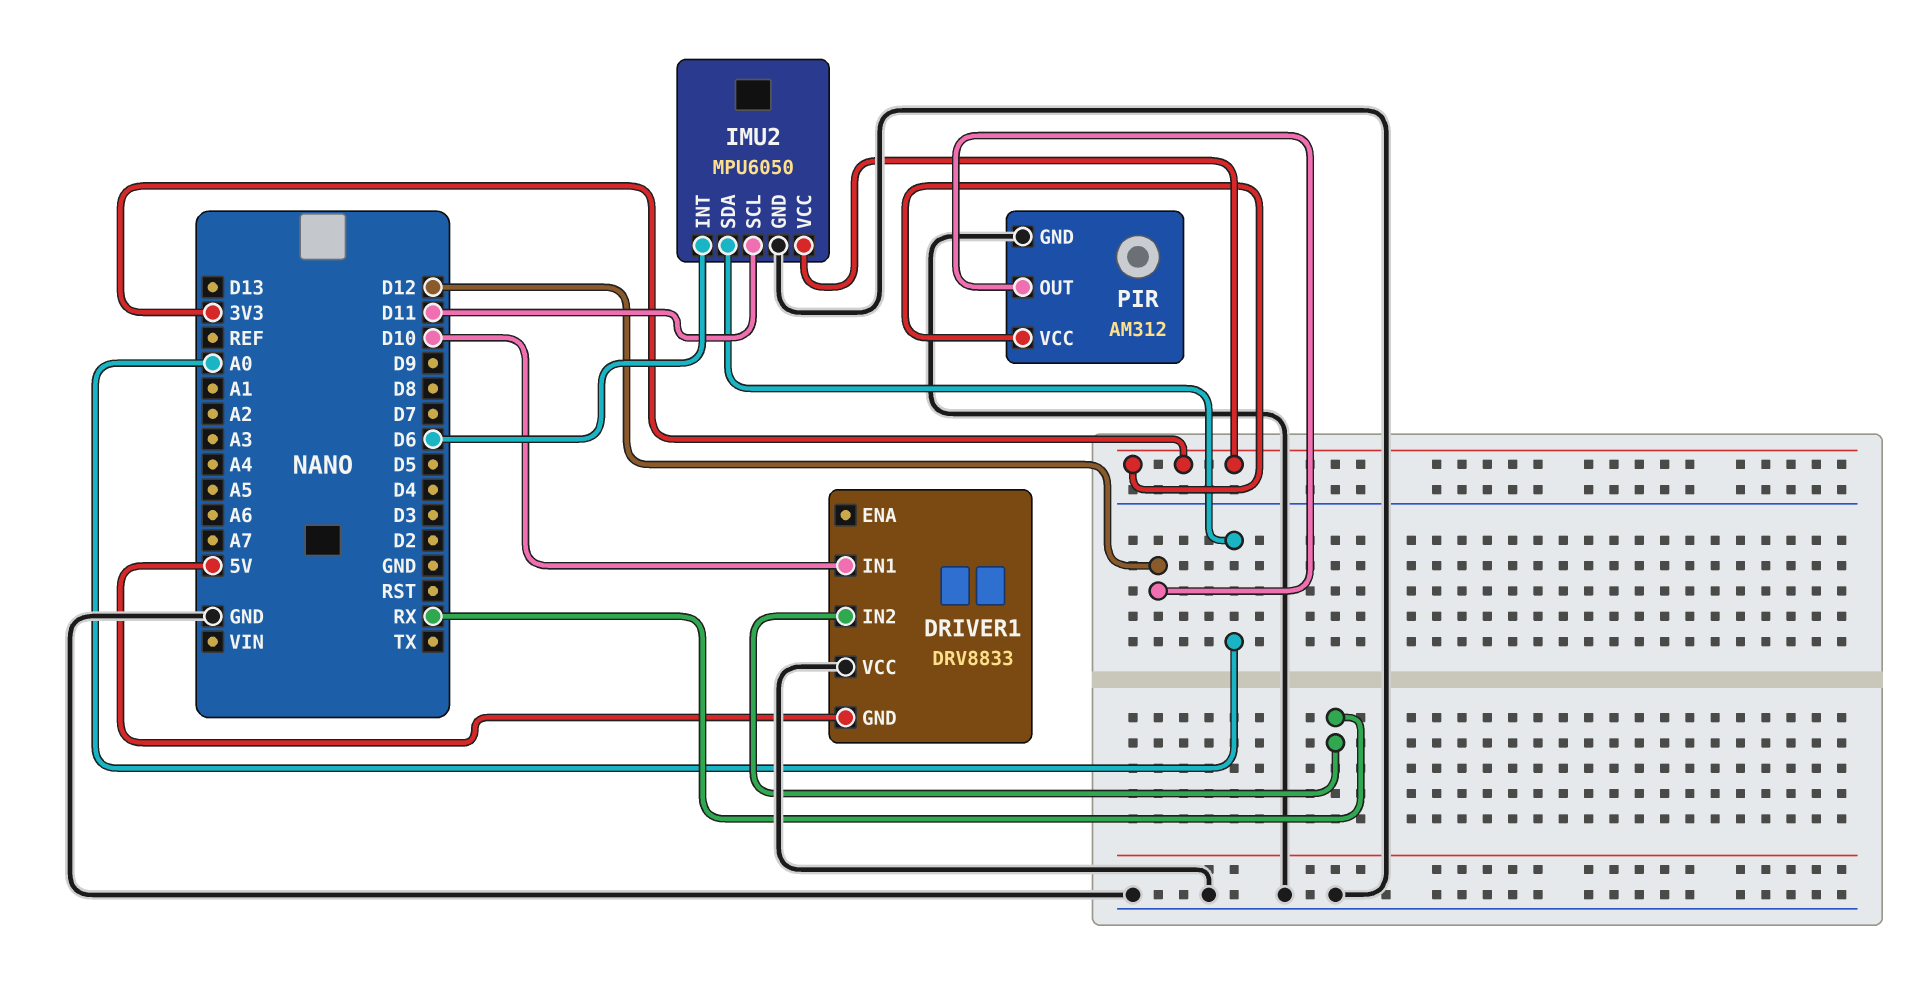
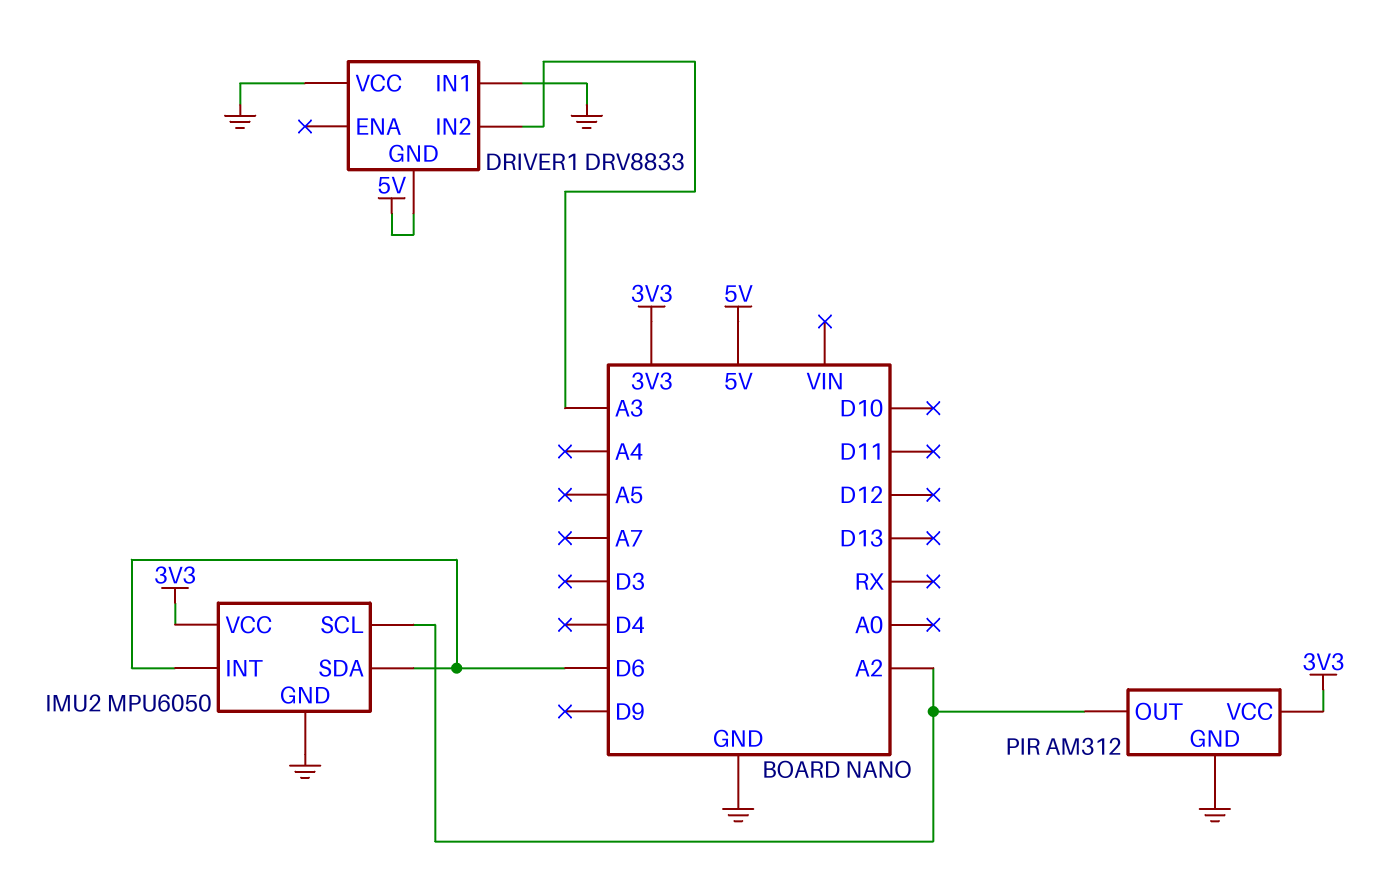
DRIVER1 pin IN1: D10 -> GND
DRIVER1 pin IN2: RX -> A3
IMU2 pin SCL: D11 -> A2
IMU2 pin SDA: A0 -> D6
PIR pin OUT: D12 -> A2

